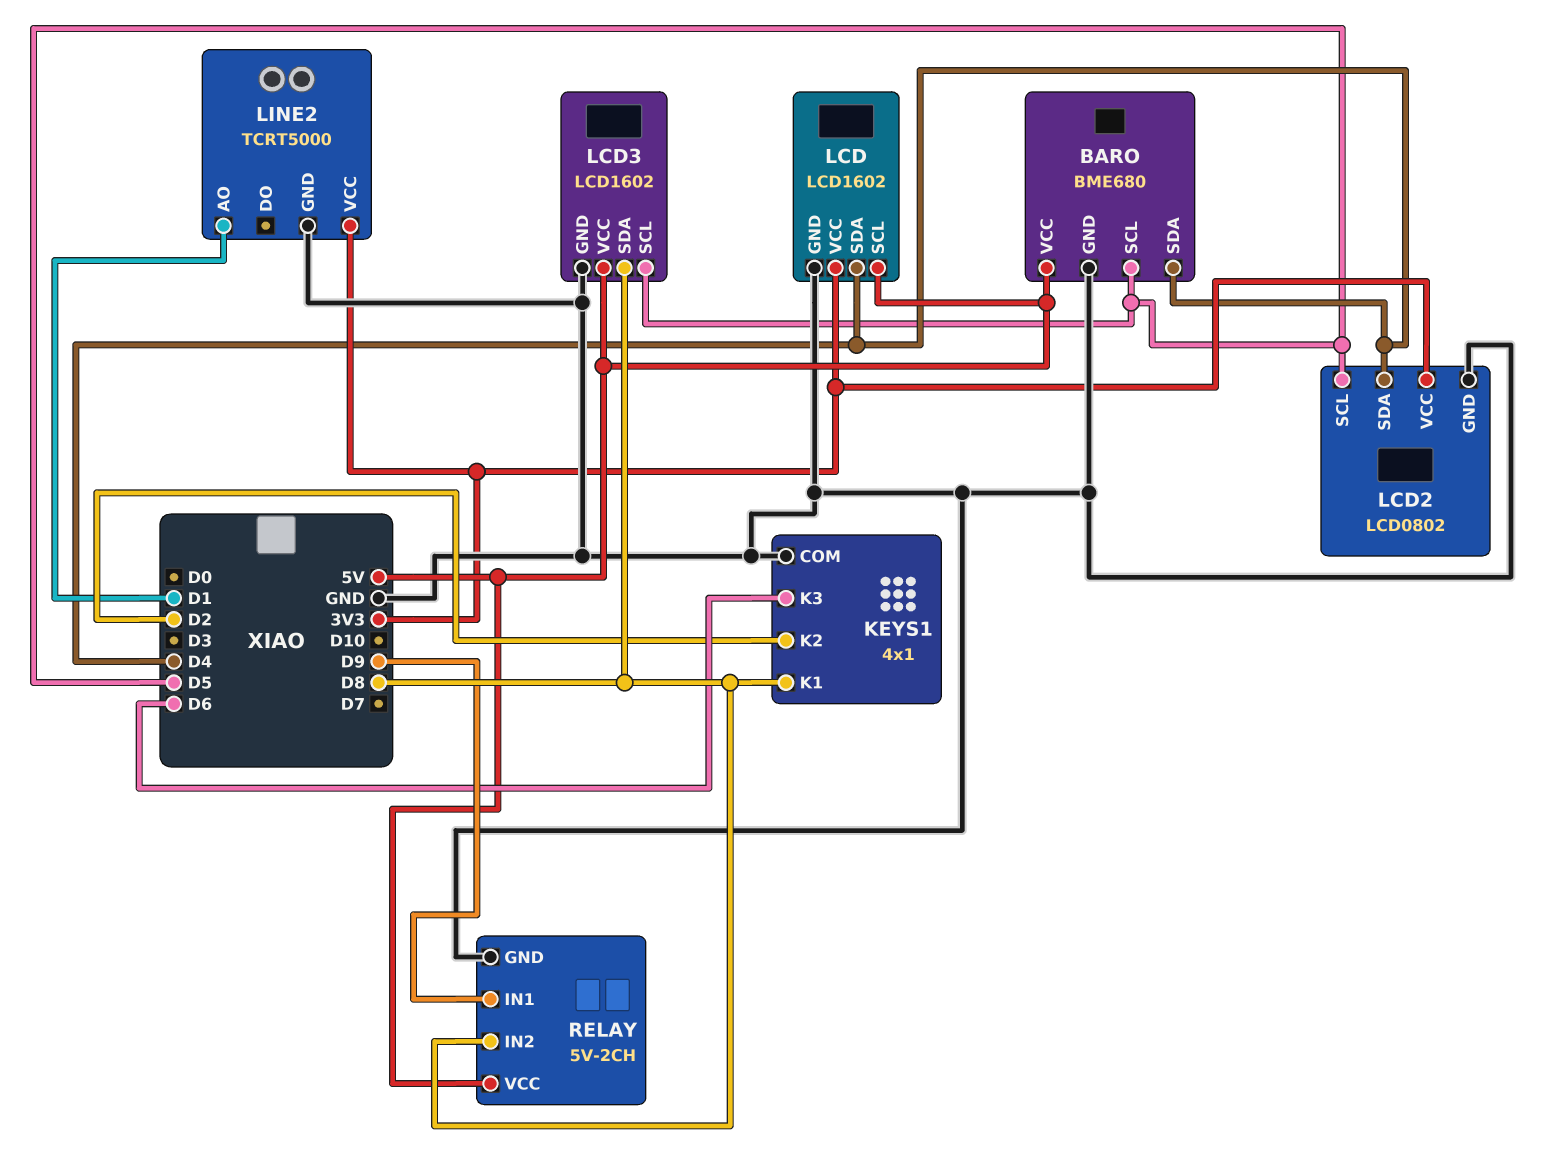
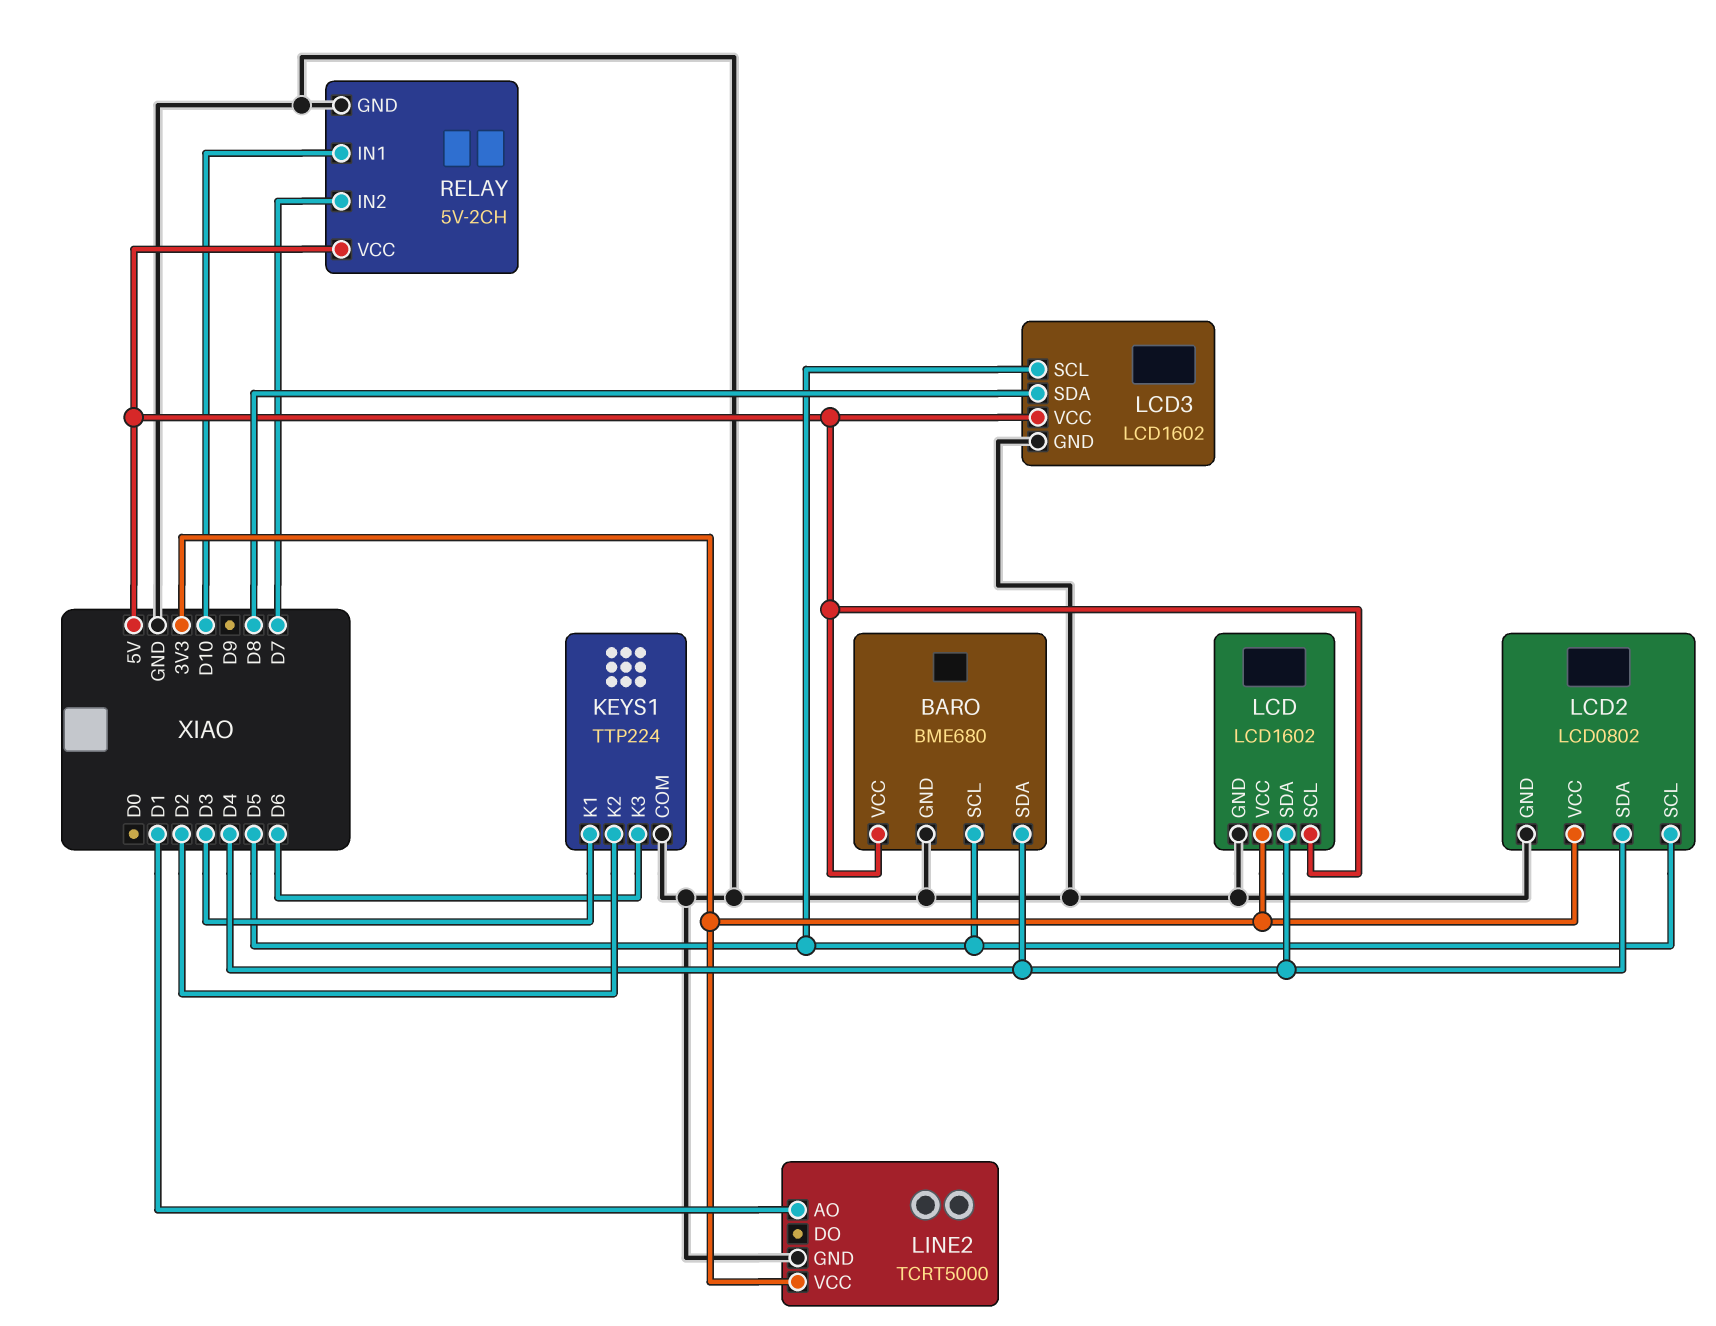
KEYS1: 4x1 -> TTP224
KEYS1 pin K1: D8 -> D3
RELAY pin IN1: D9 -> D10
RELAY pin IN2: D8 -> D7

